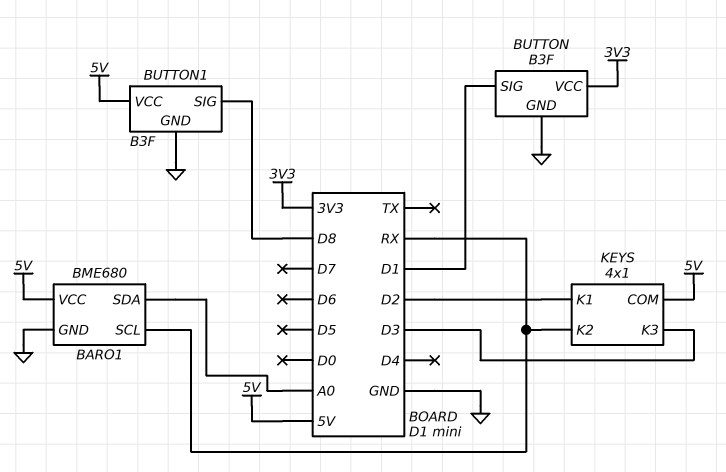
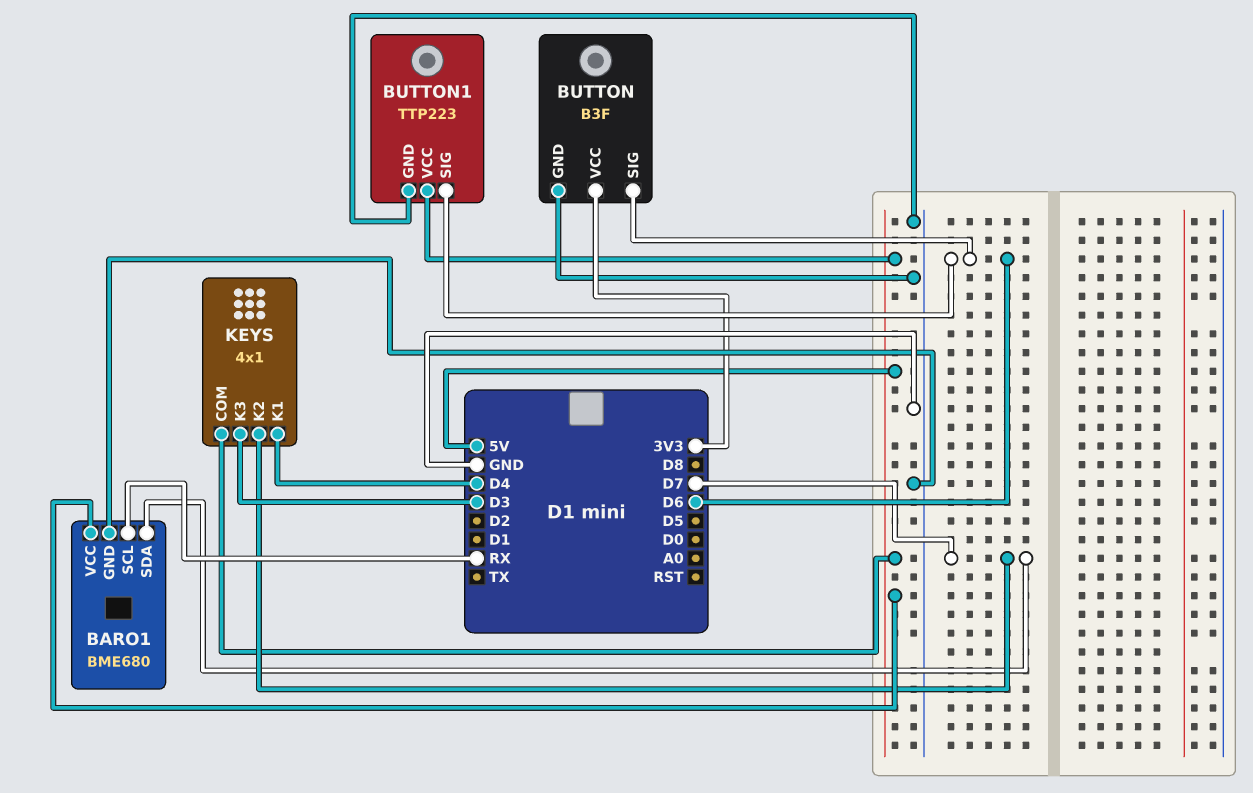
BARO1 pin SDA: A0 -> D7
BUTTON pin SIG: D1 -> D6
BUTTON1: B3F -> TTP223
BUTTON1 pin SIG: D8 -> D6
KEYS pin K1: D2 -> D4
KEYS pin K2: RX -> D7

